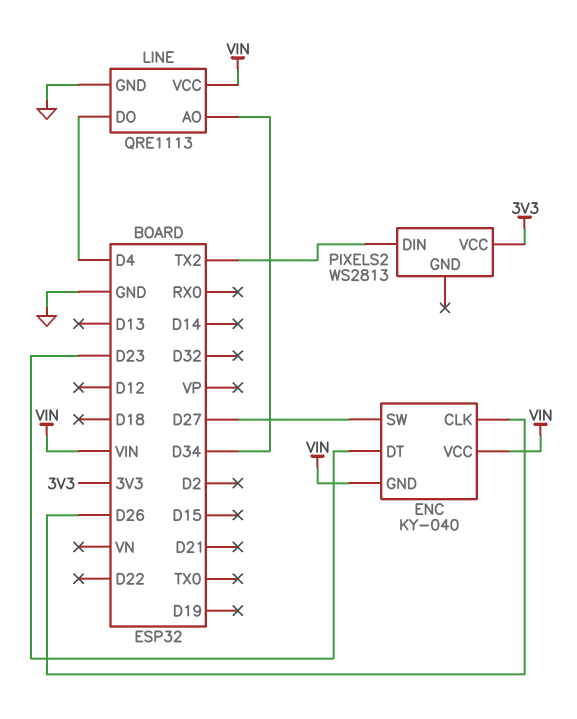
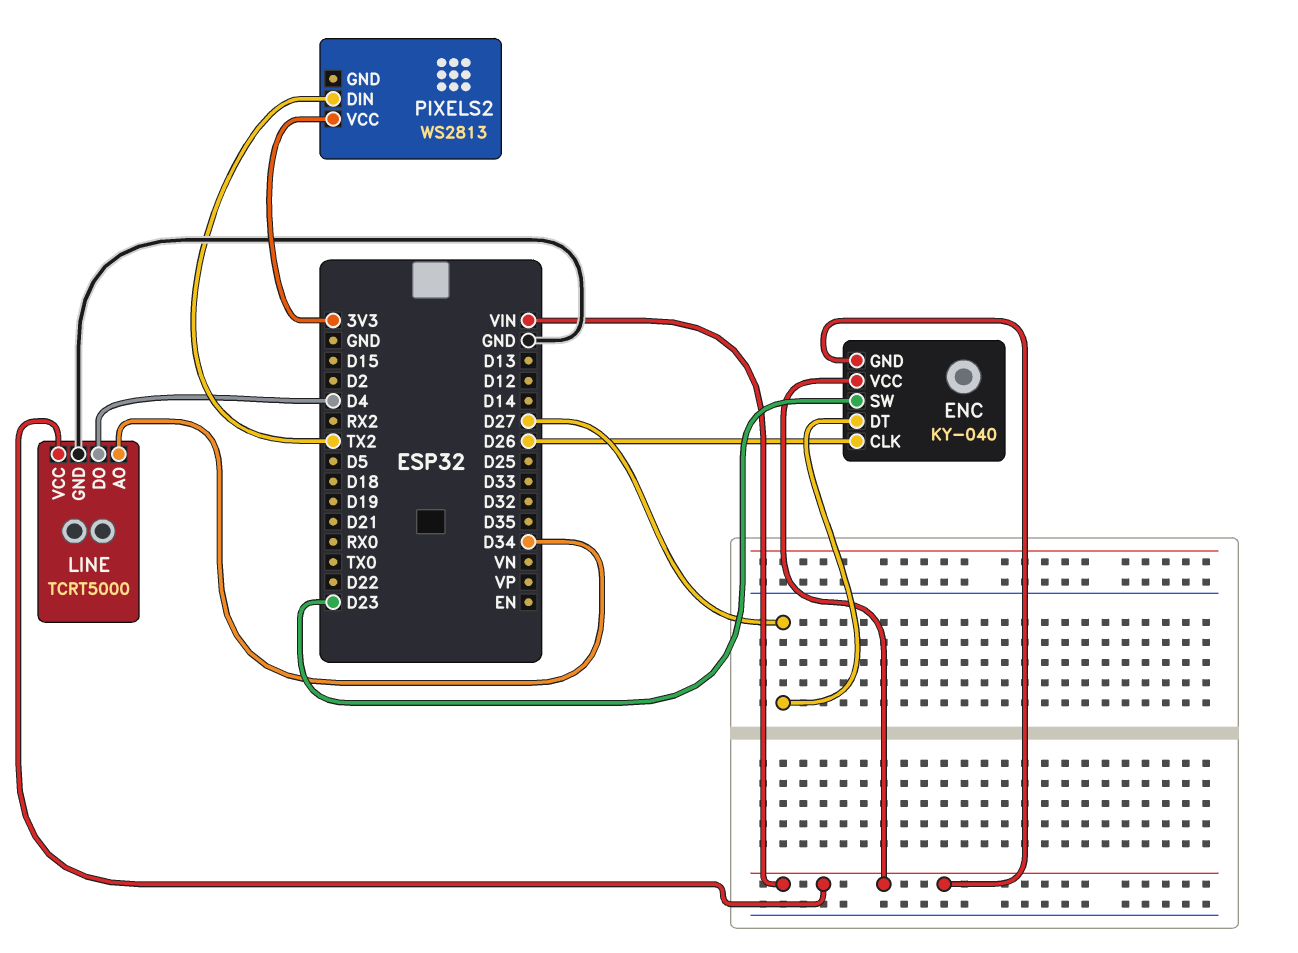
ENC pin DT: D23 -> D27
ENC pin SW: D27 -> D23
LINE: QRE1113 -> TCRT5000

